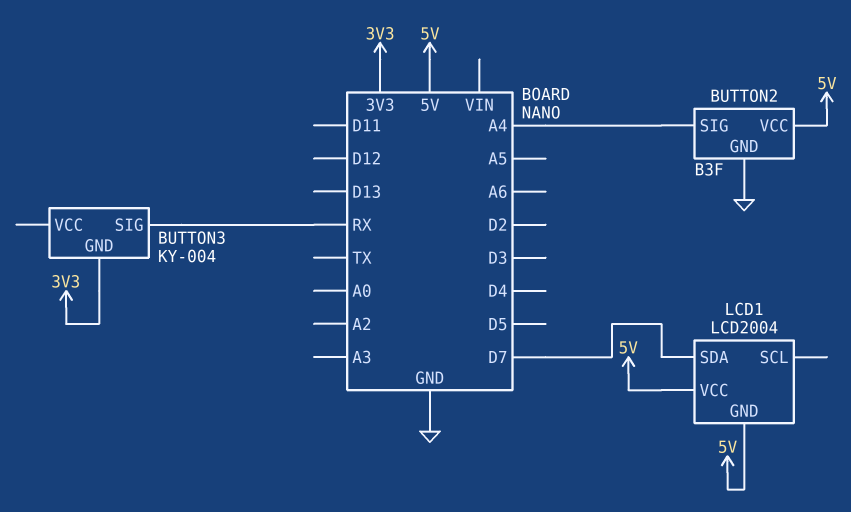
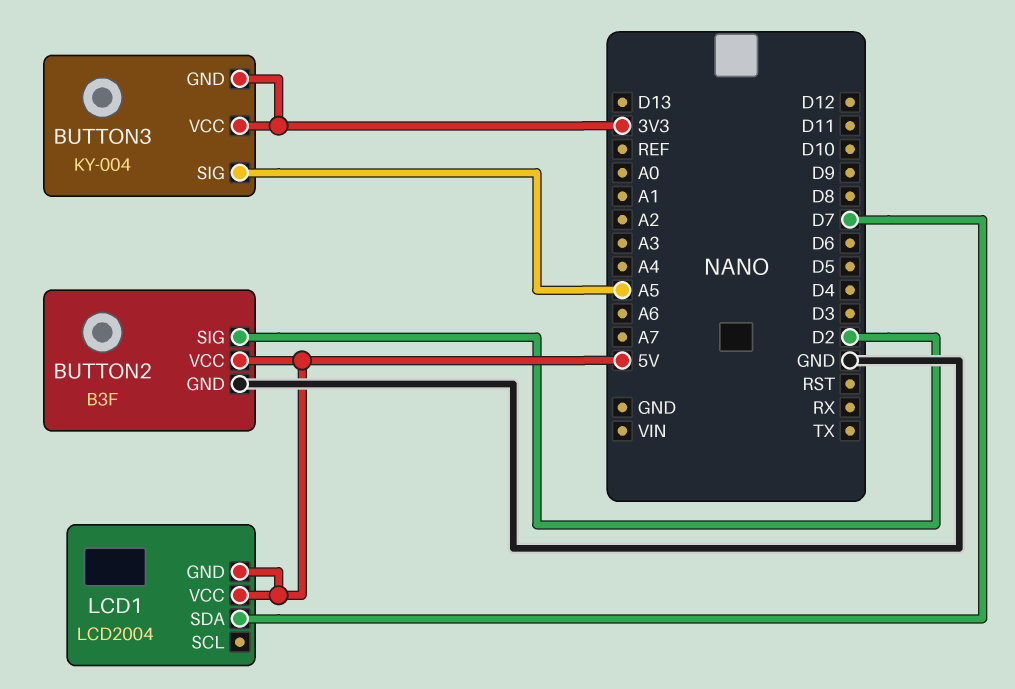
BUTTON2 pin SIG: A4 -> D2
BUTTON3 pin SIG: RX -> A5
BUTTON3 pin VCC: none -> 3V3

